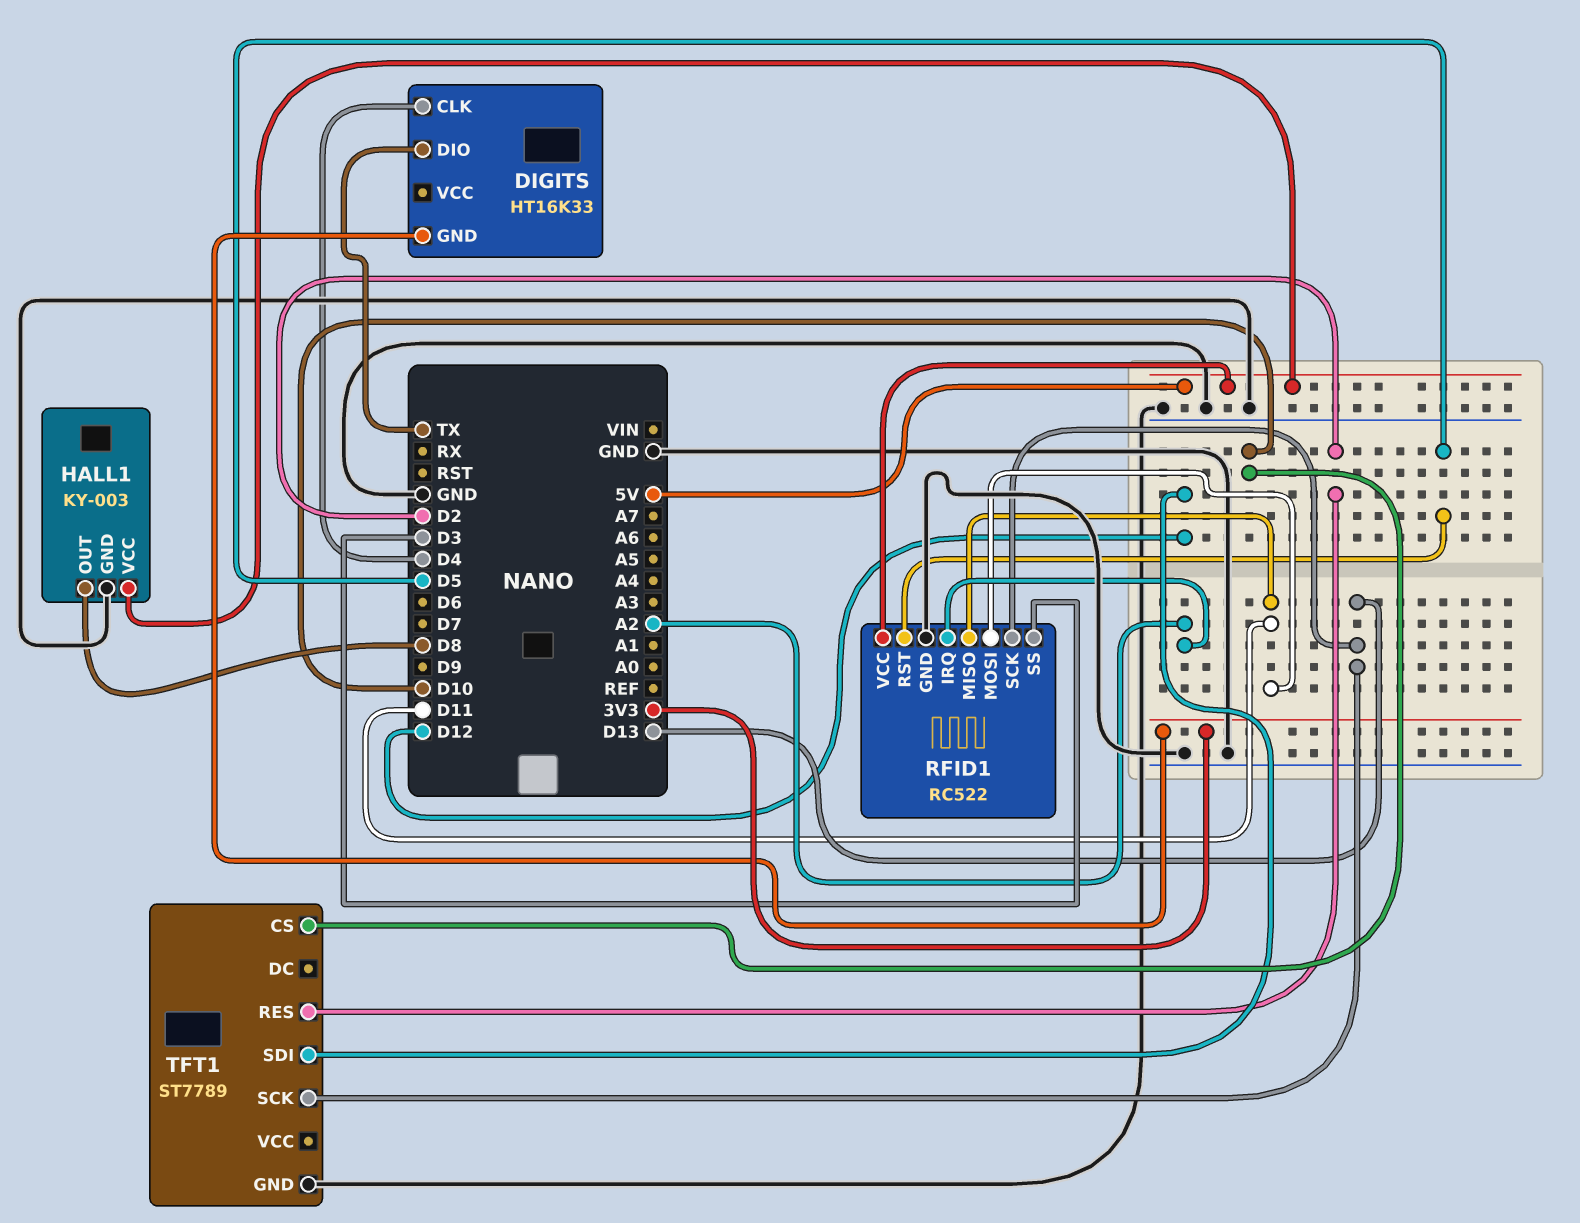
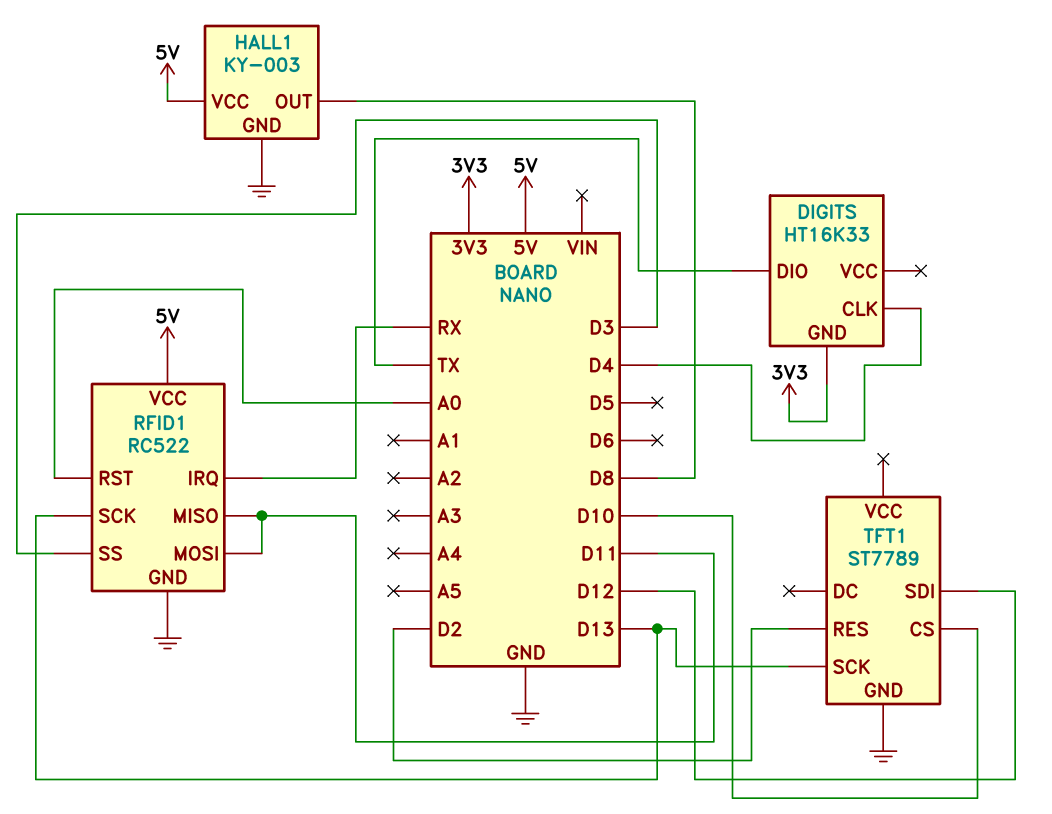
RFID1 pin IRQ: A2 -> RX
RFID1 pin RST: D5 -> A0

